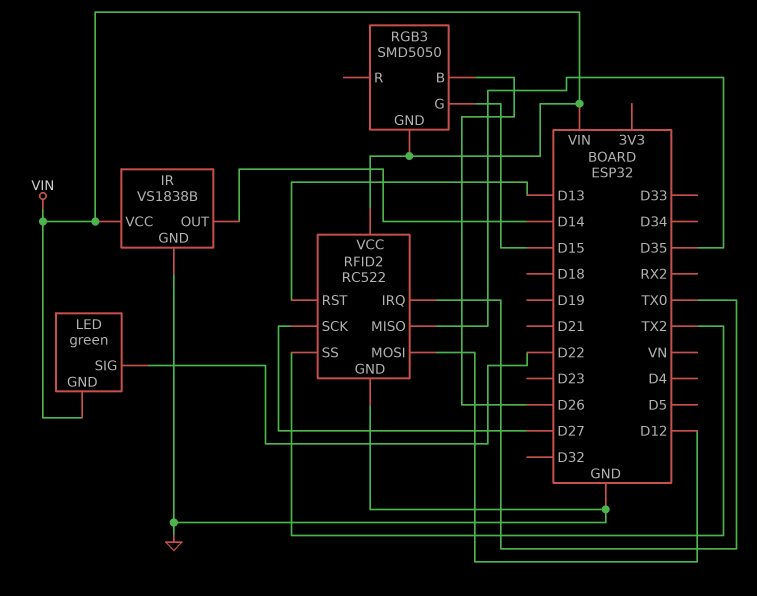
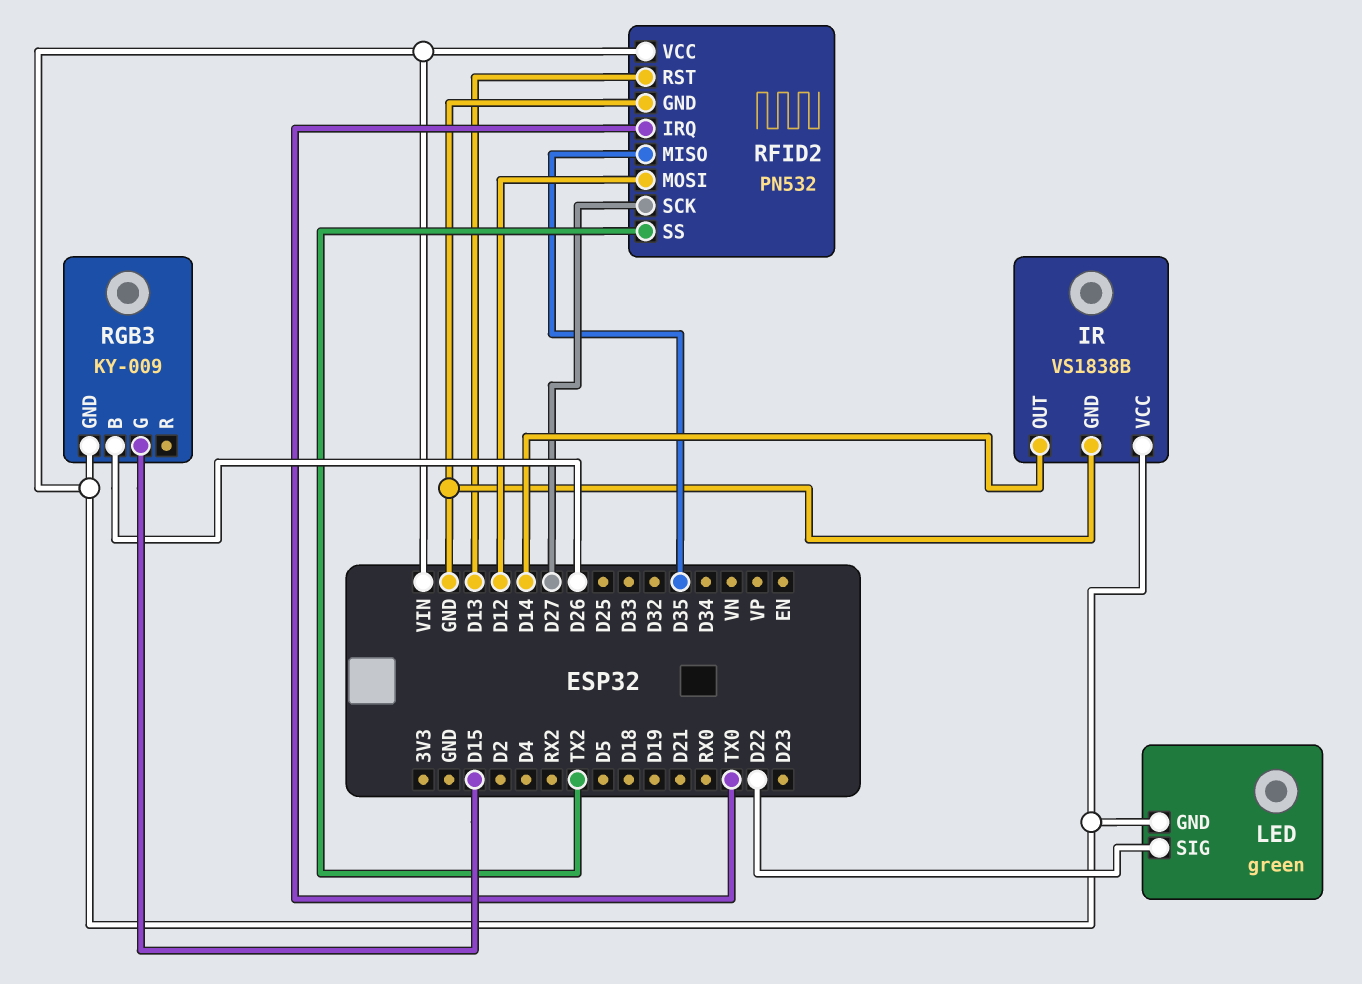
RFID2: RC522 -> PN532
RGB3: SMD5050 -> KY-009

